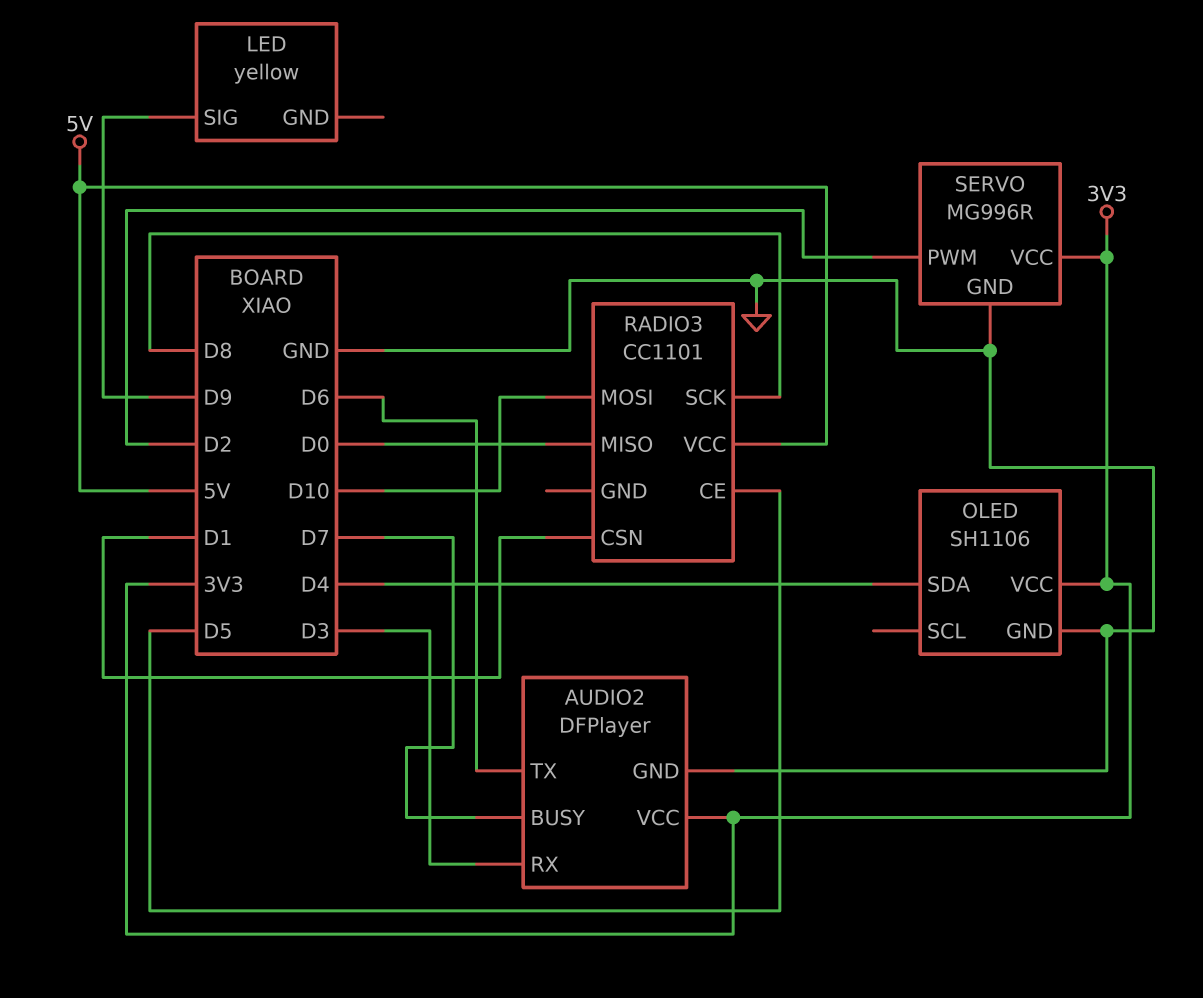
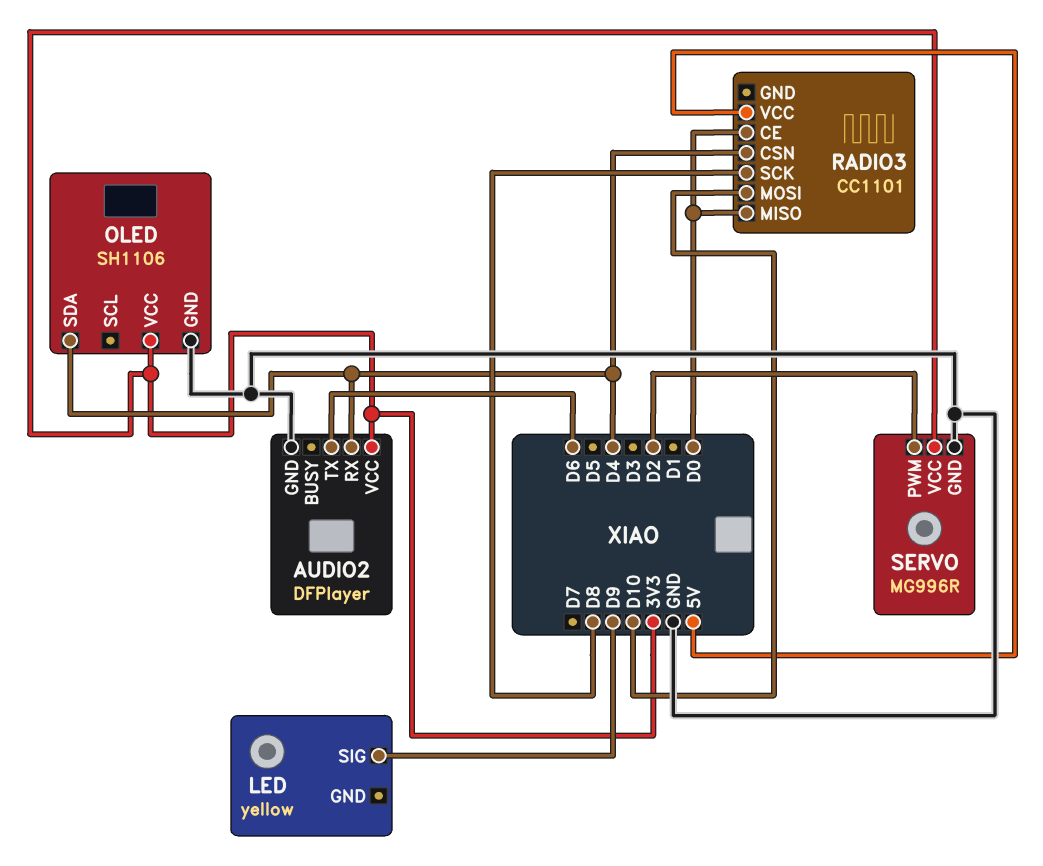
AUDIO2 pin BUSY: D7 -> none
AUDIO2 pin RX: D3 -> D4
RADIO3 pin CE: D5 -> D0
RADIO3 pin CSN: D1 -> D4

